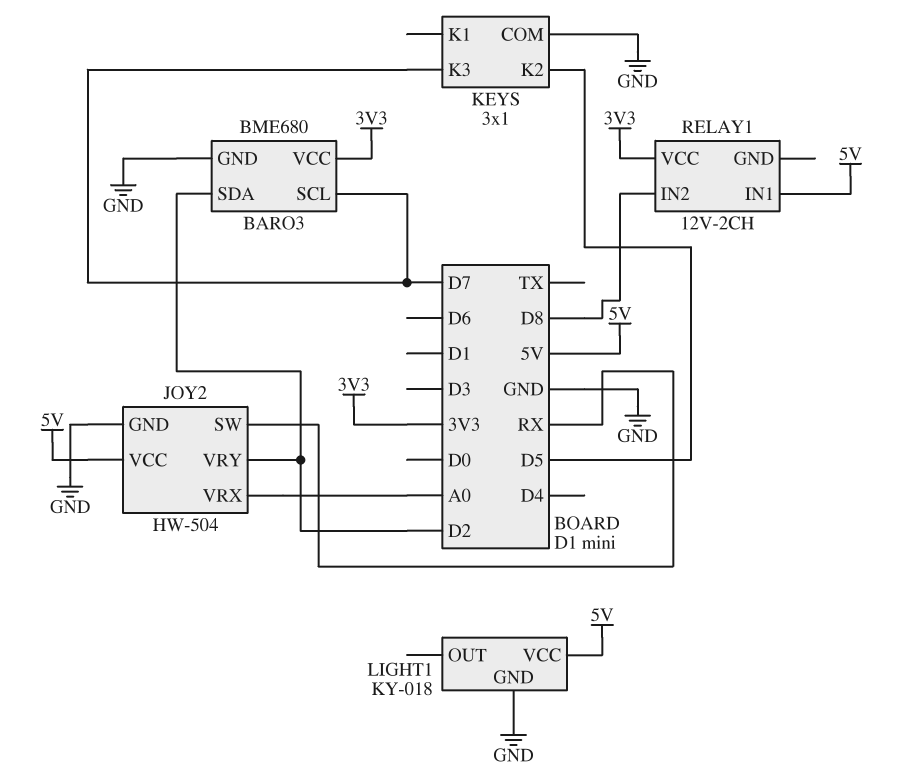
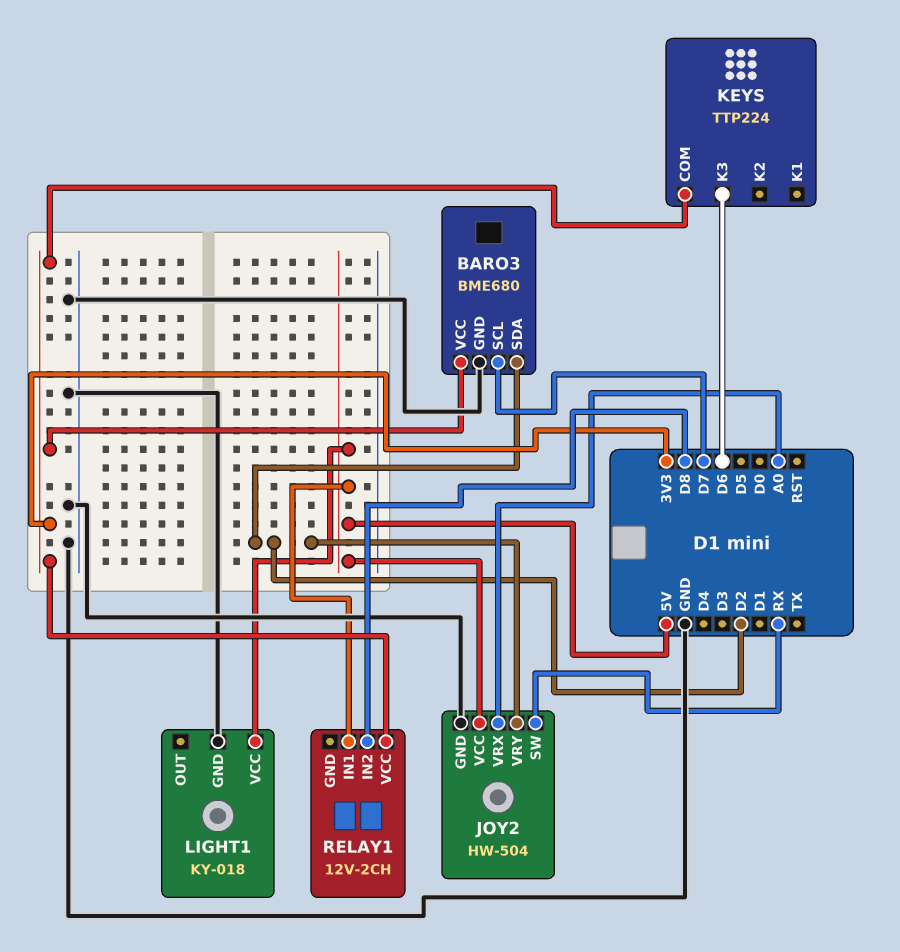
KEYS: 3x1 -> TTP224
KEYS pin COM: GND -> 3V3
KEYS pin K2: D5 -> none
KEYS pin K3: D7 -> D6

